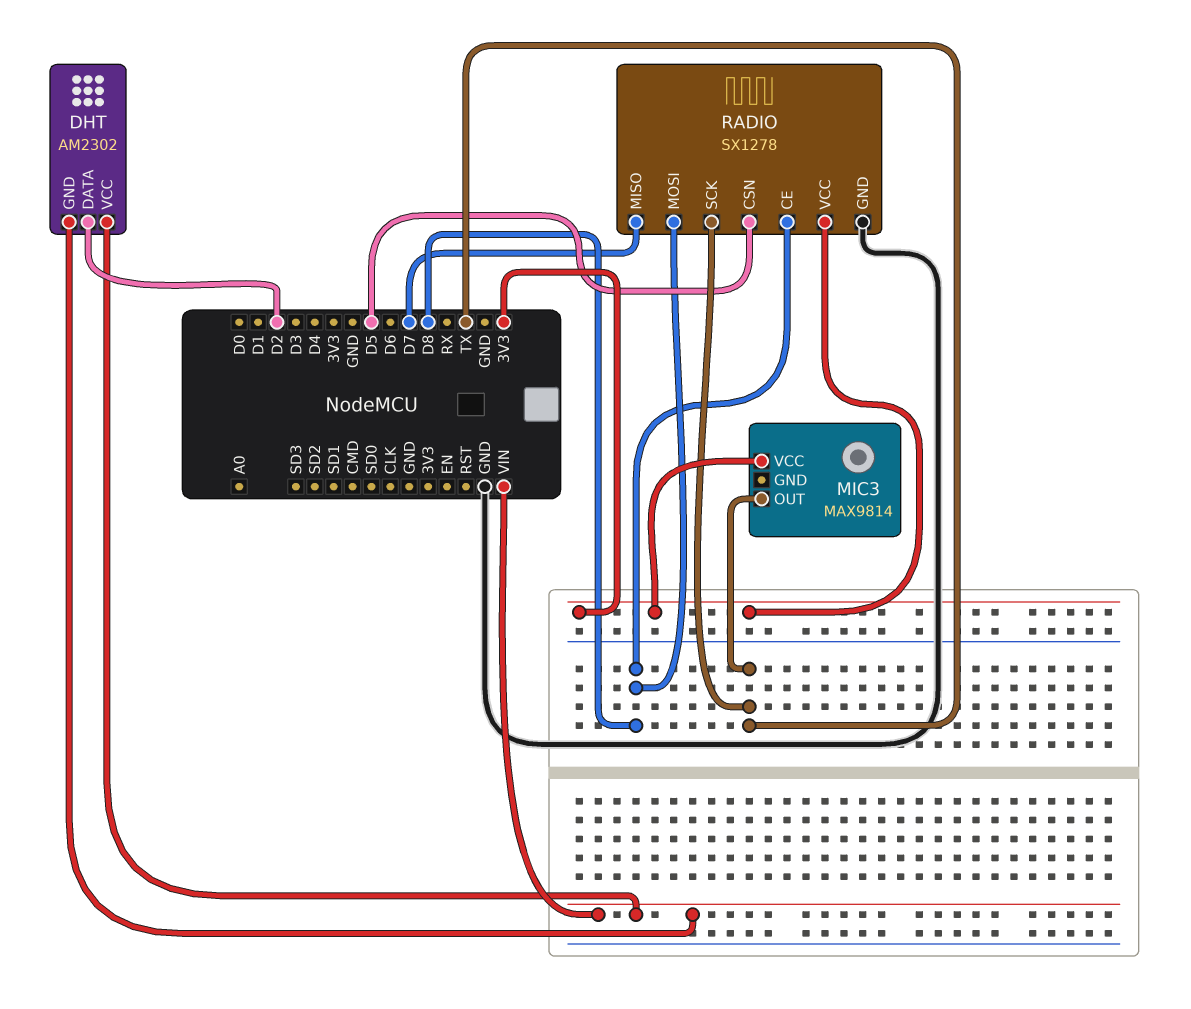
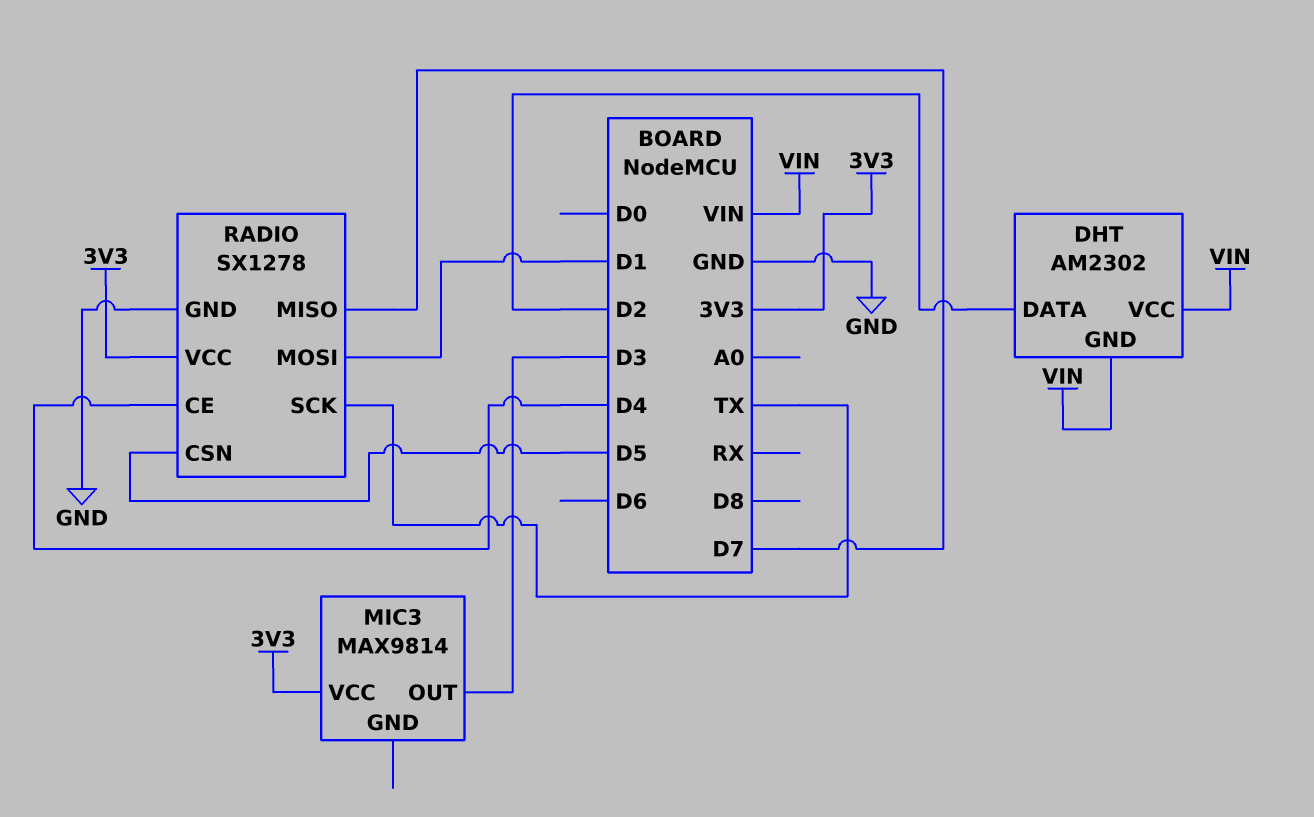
MIC3 pin OUT: TX -> D3
RADIO pin CE: D8 -> D4
RADIO pin MOSI: D8 -> D1

